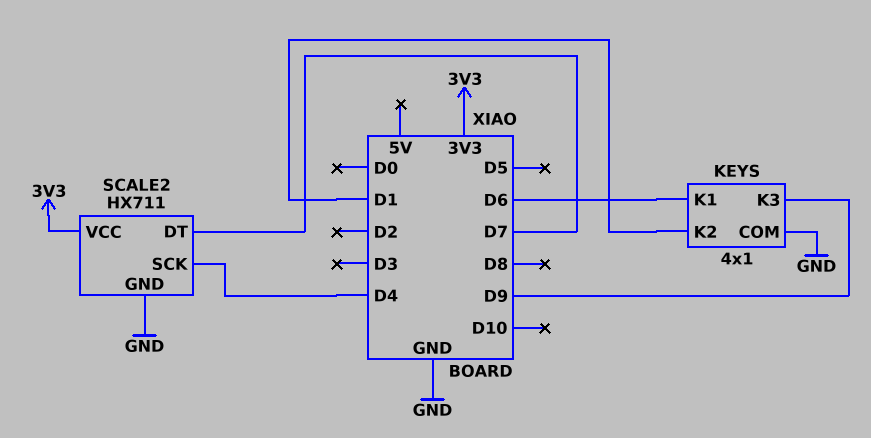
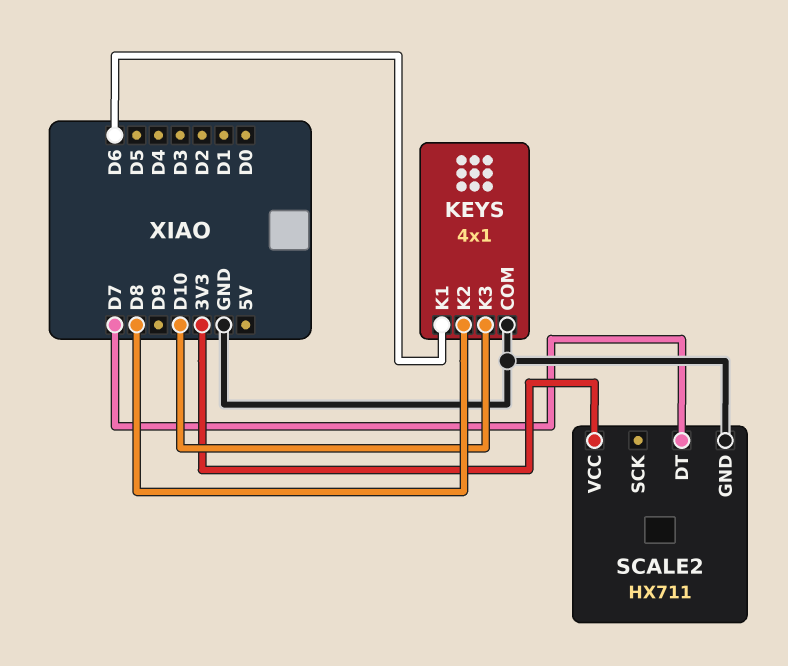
KEYS pin K2: D1 -> D8
KEYS pin K3: D9 -> D10
SCALE2 pin SCK: D4 -> none

